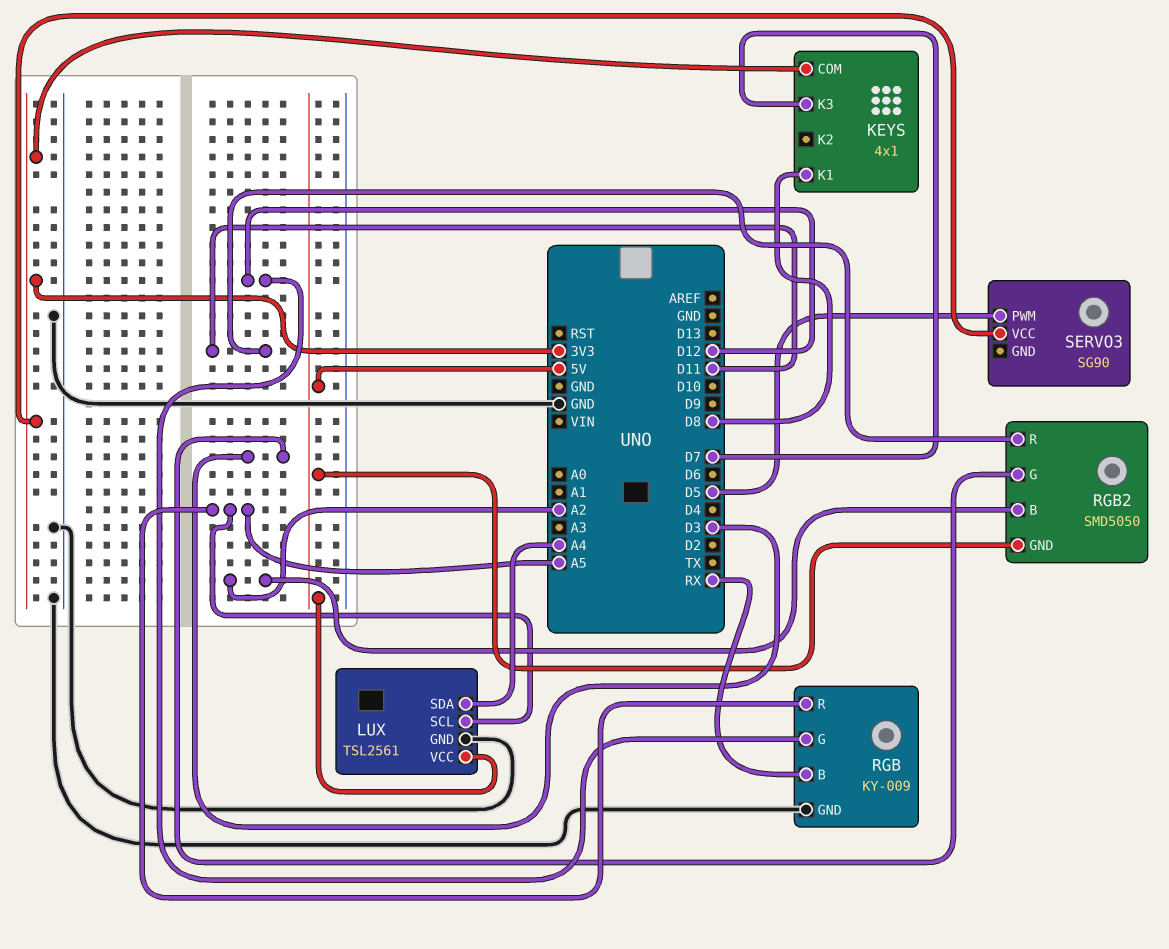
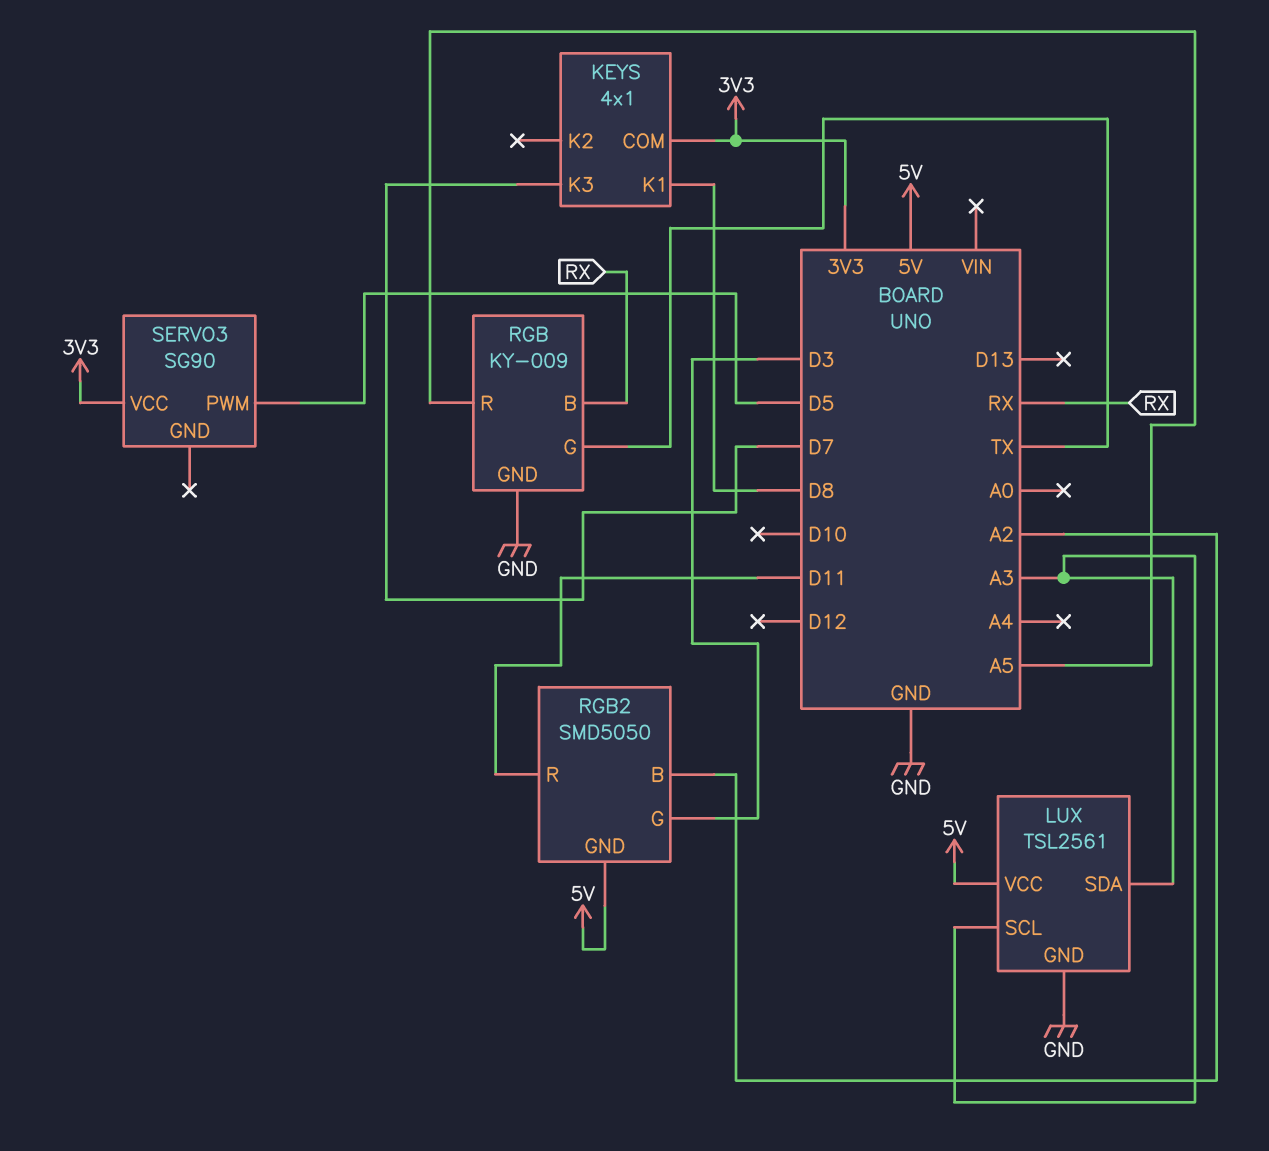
LUX pin SCL: A5 -> A3
LUX pin SDA: A4 -> A3
RGB pin G: D12 -> TX

